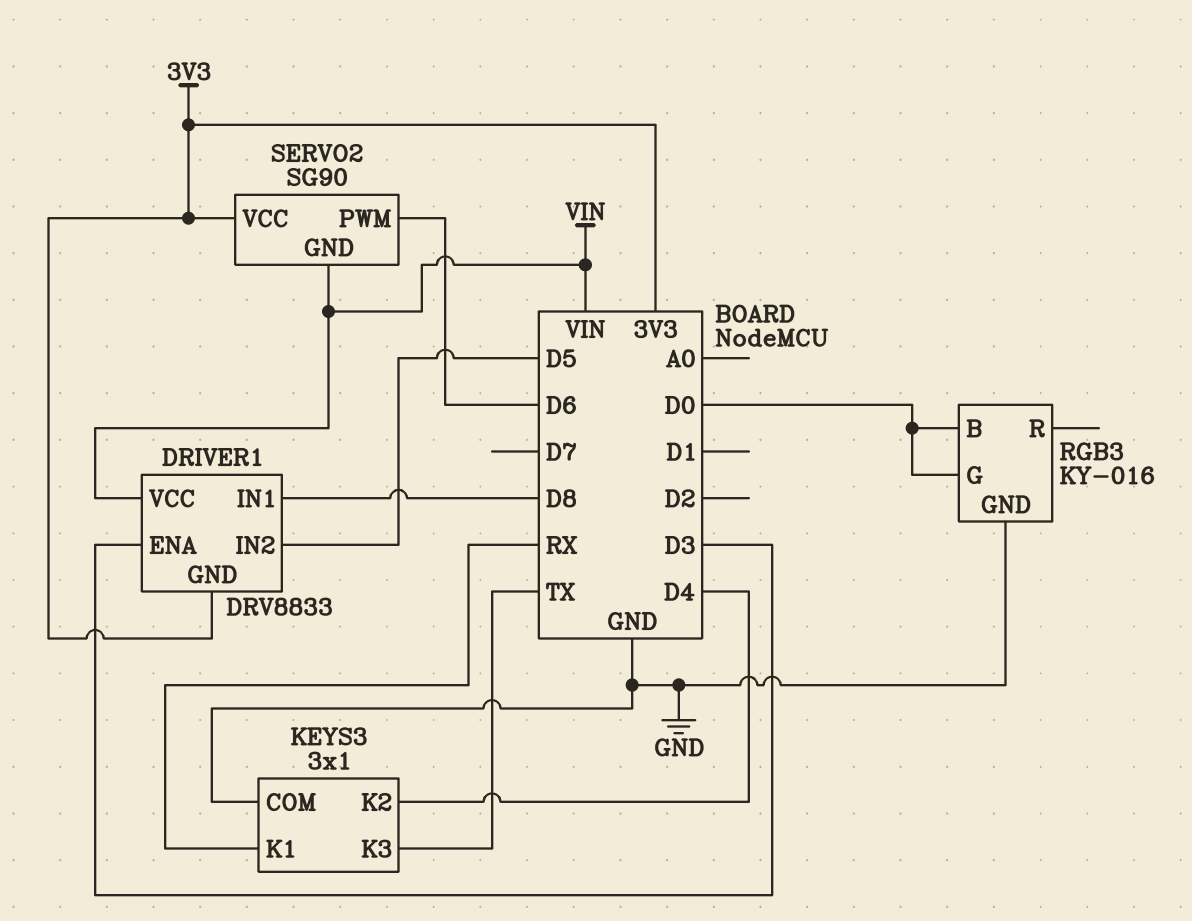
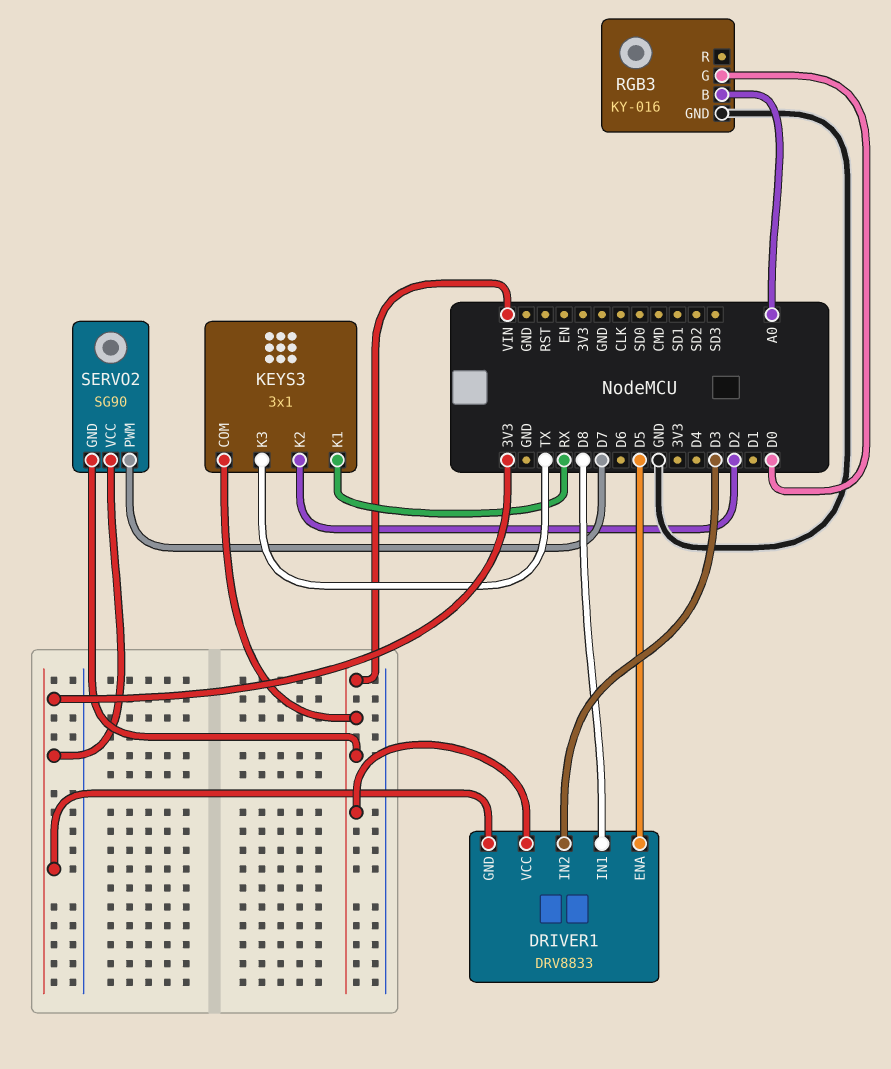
DRIVER1 pin ENA: D3 -> D5
DRIVER1 pin IN2: D5 -> D3
KEYS3 pin COM: GND -> VIN
KEYS3 pin K2: D4 -> D2
RGB3 pin B: D0 -> A0
SERVO2 pin PWM: D6 -> D7

